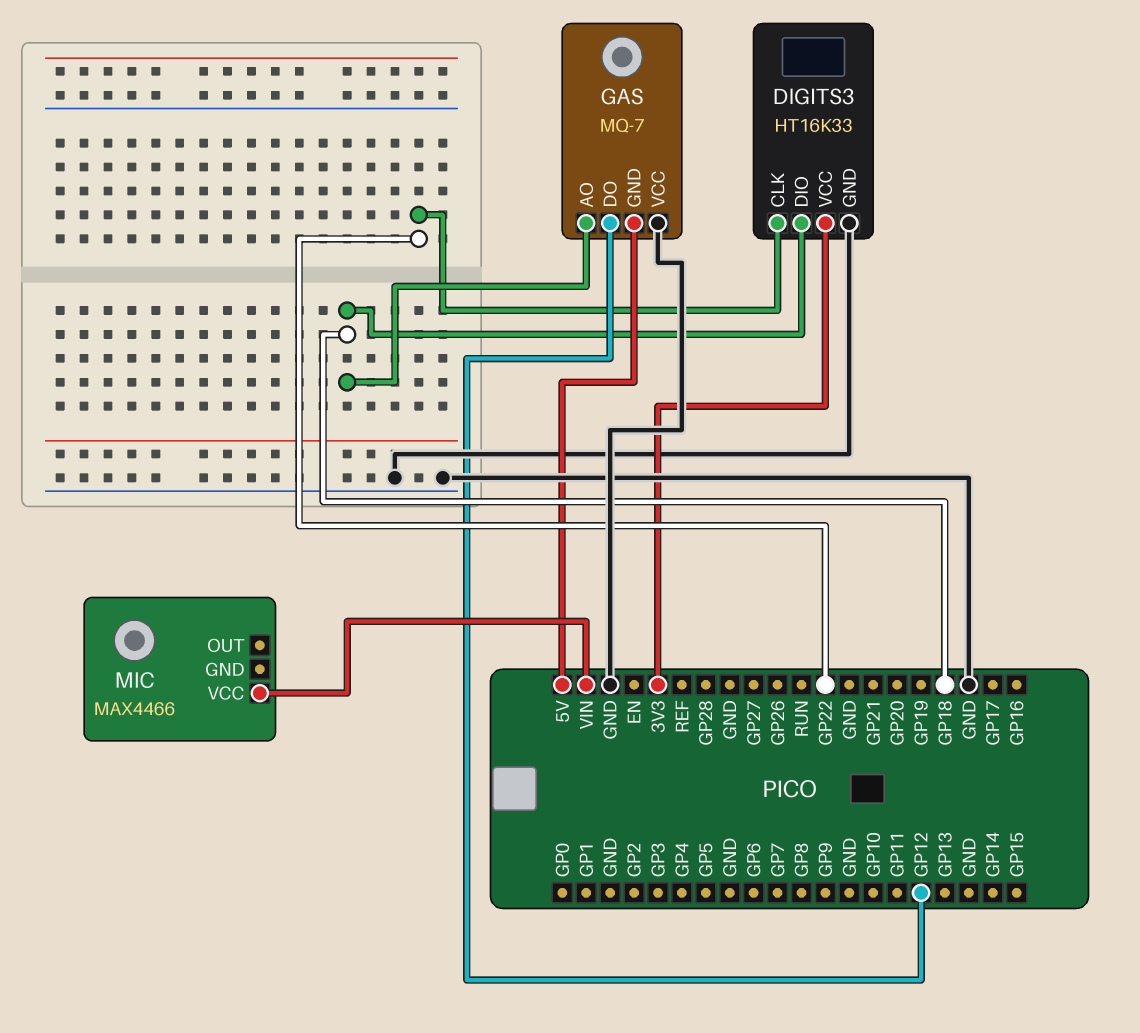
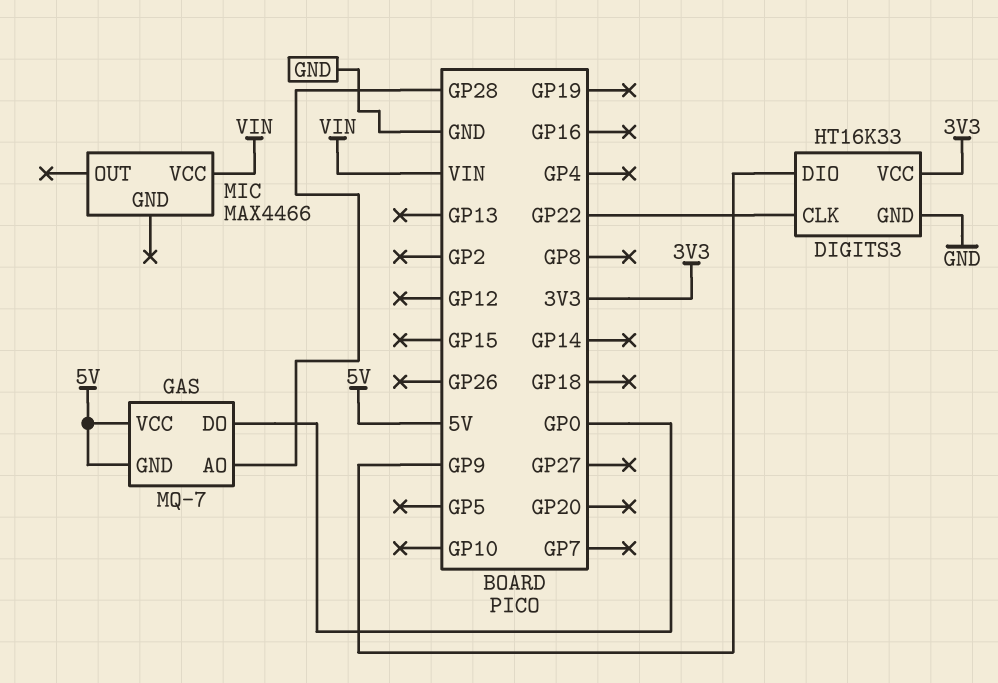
DIGITS3 pin DIO: GP18 -> GP9
GAS pin AO: GP18 -> GP28
GAS pin DO: GP12 -> GP0
GAS pin VCC: GND -> 5V

